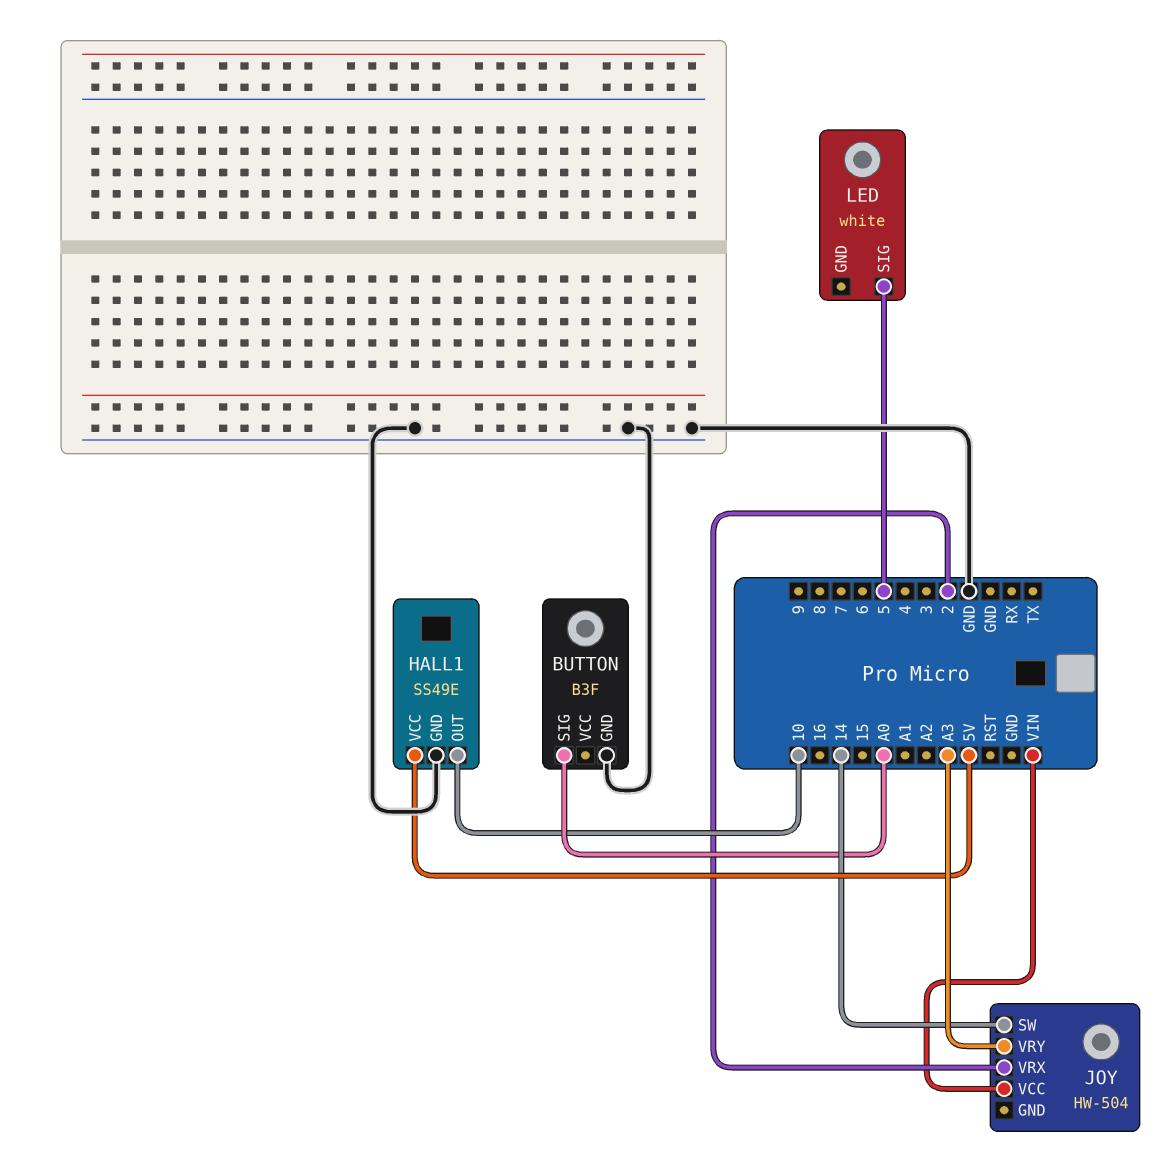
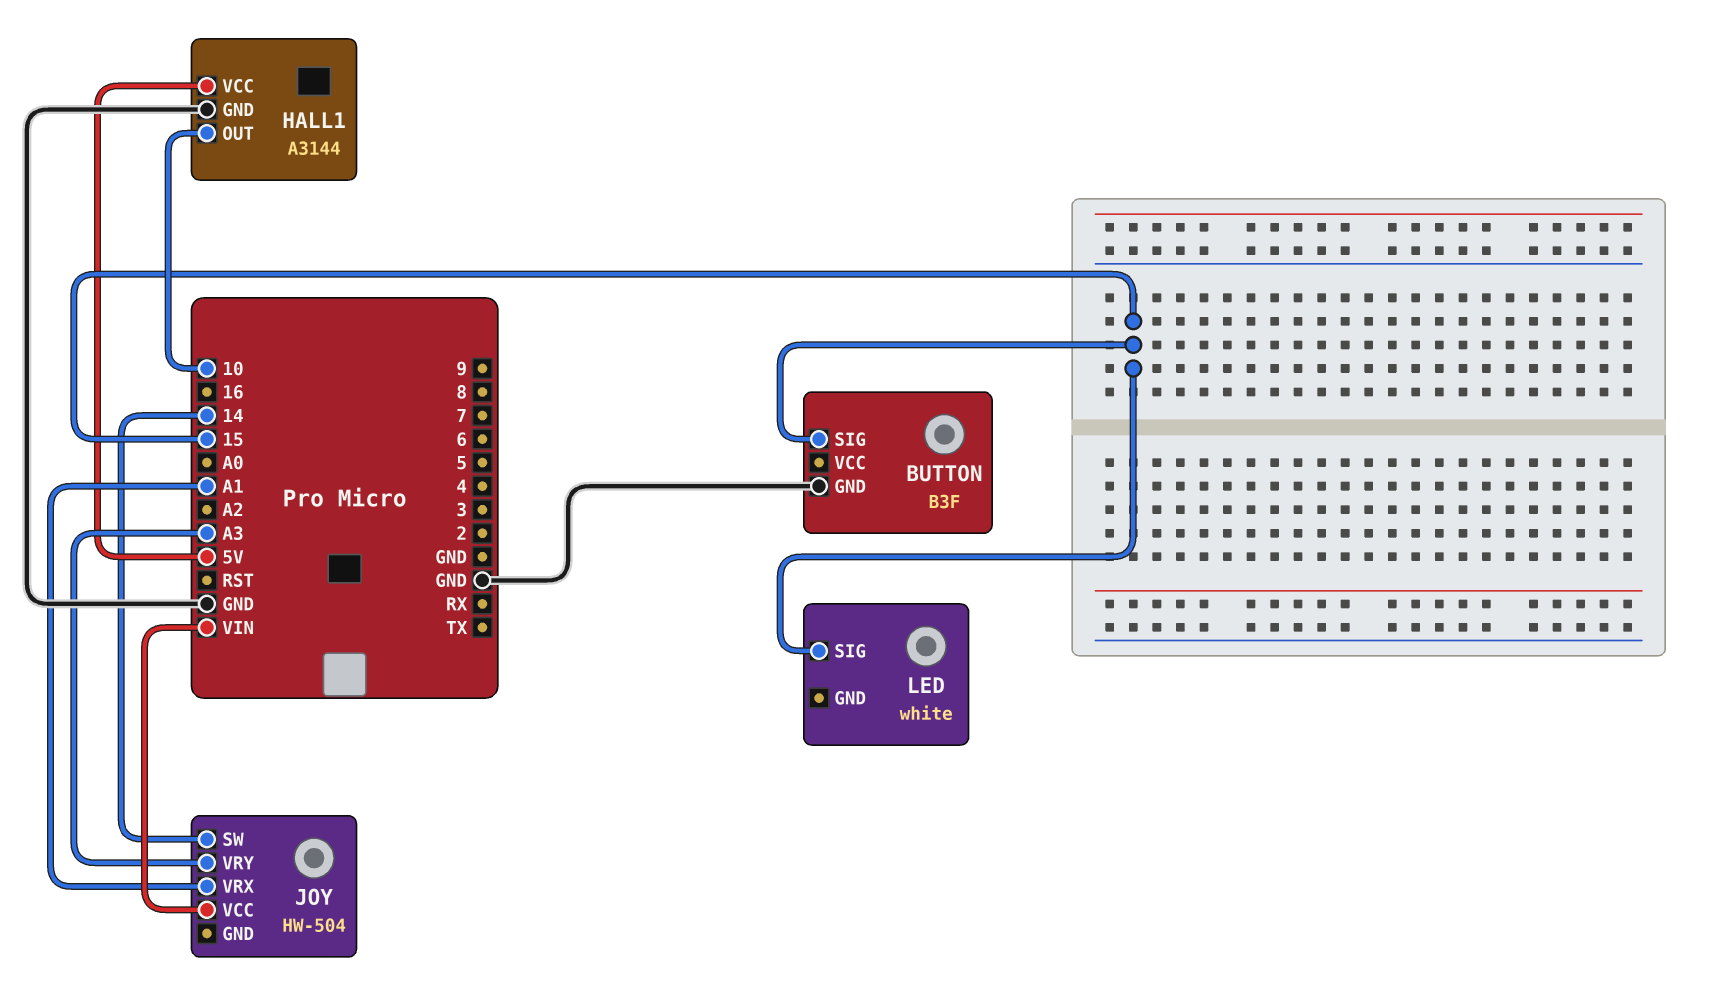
BUTTON pin SIG: A0 -> 15
HALL1: SS49E -> A3144
JOY pin VRX: 2 -> A1
LED pin SIG: 5 -> 15

